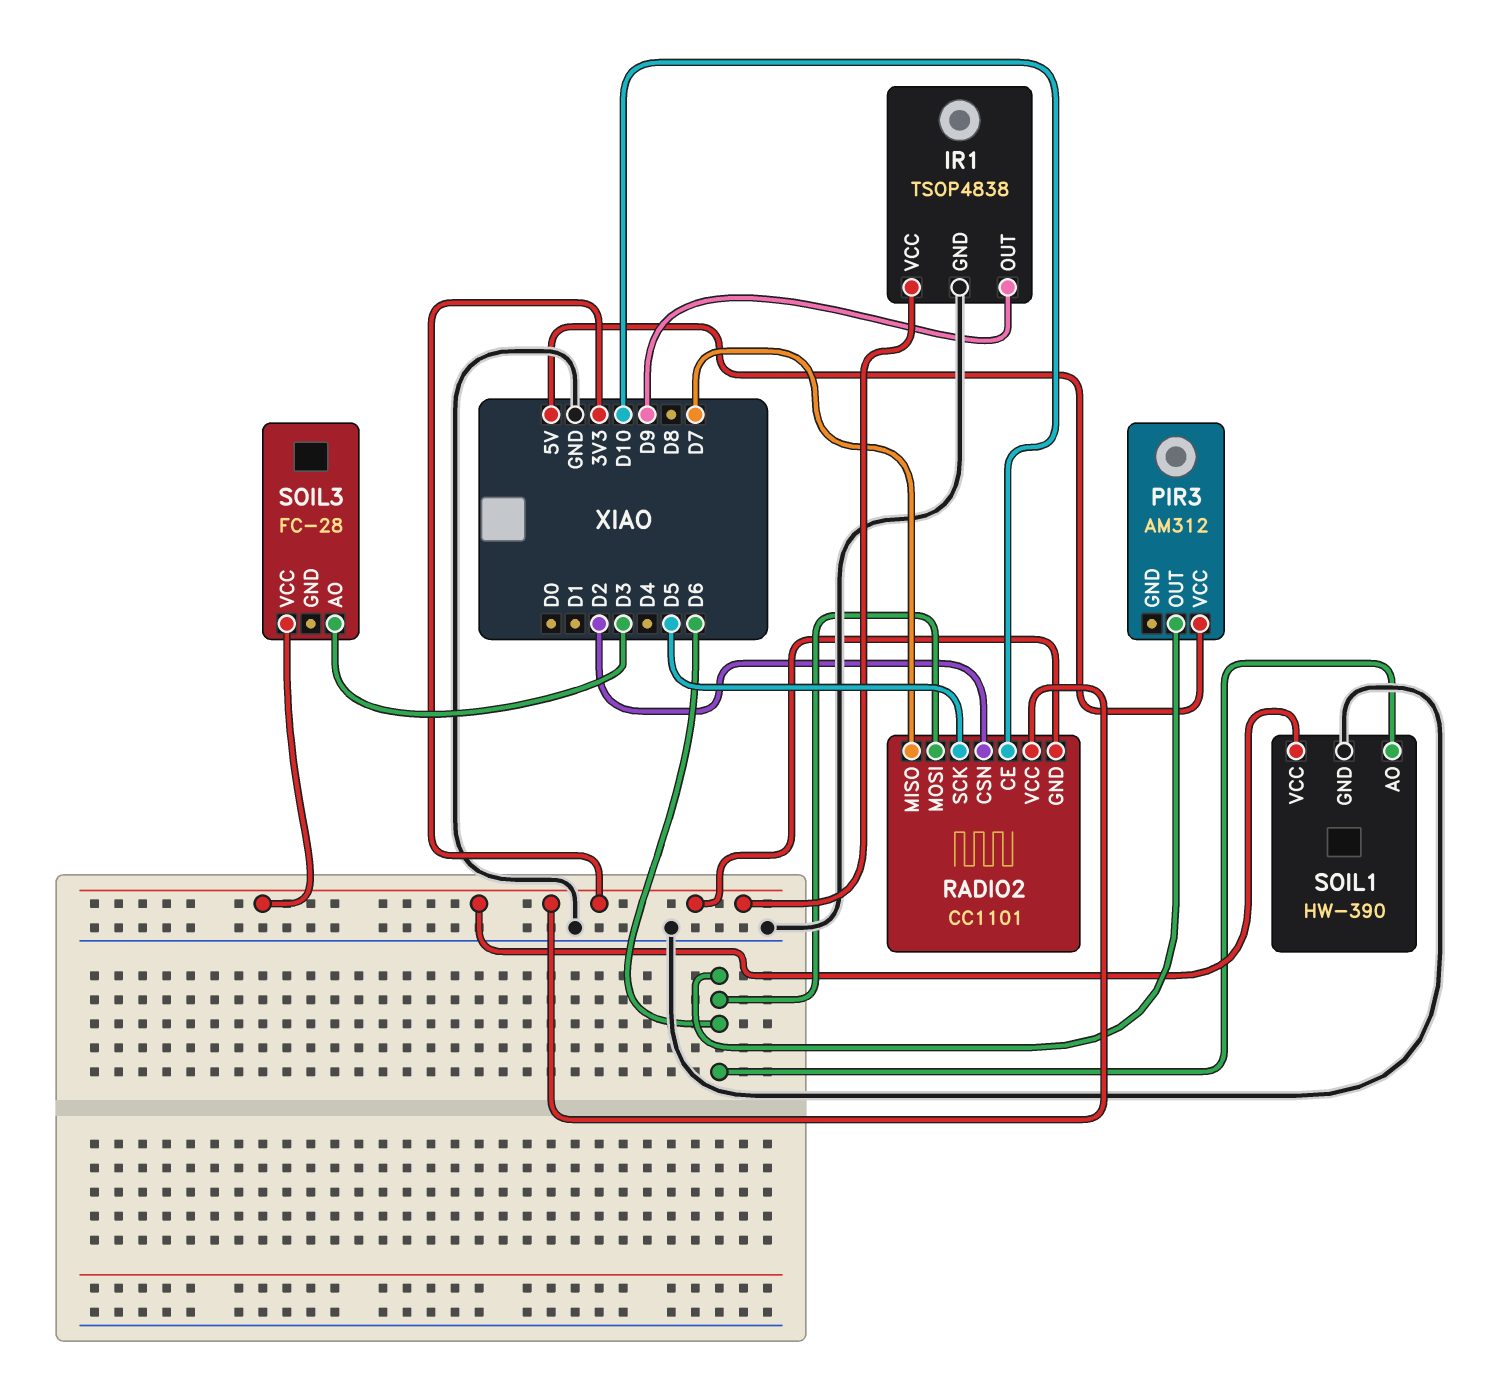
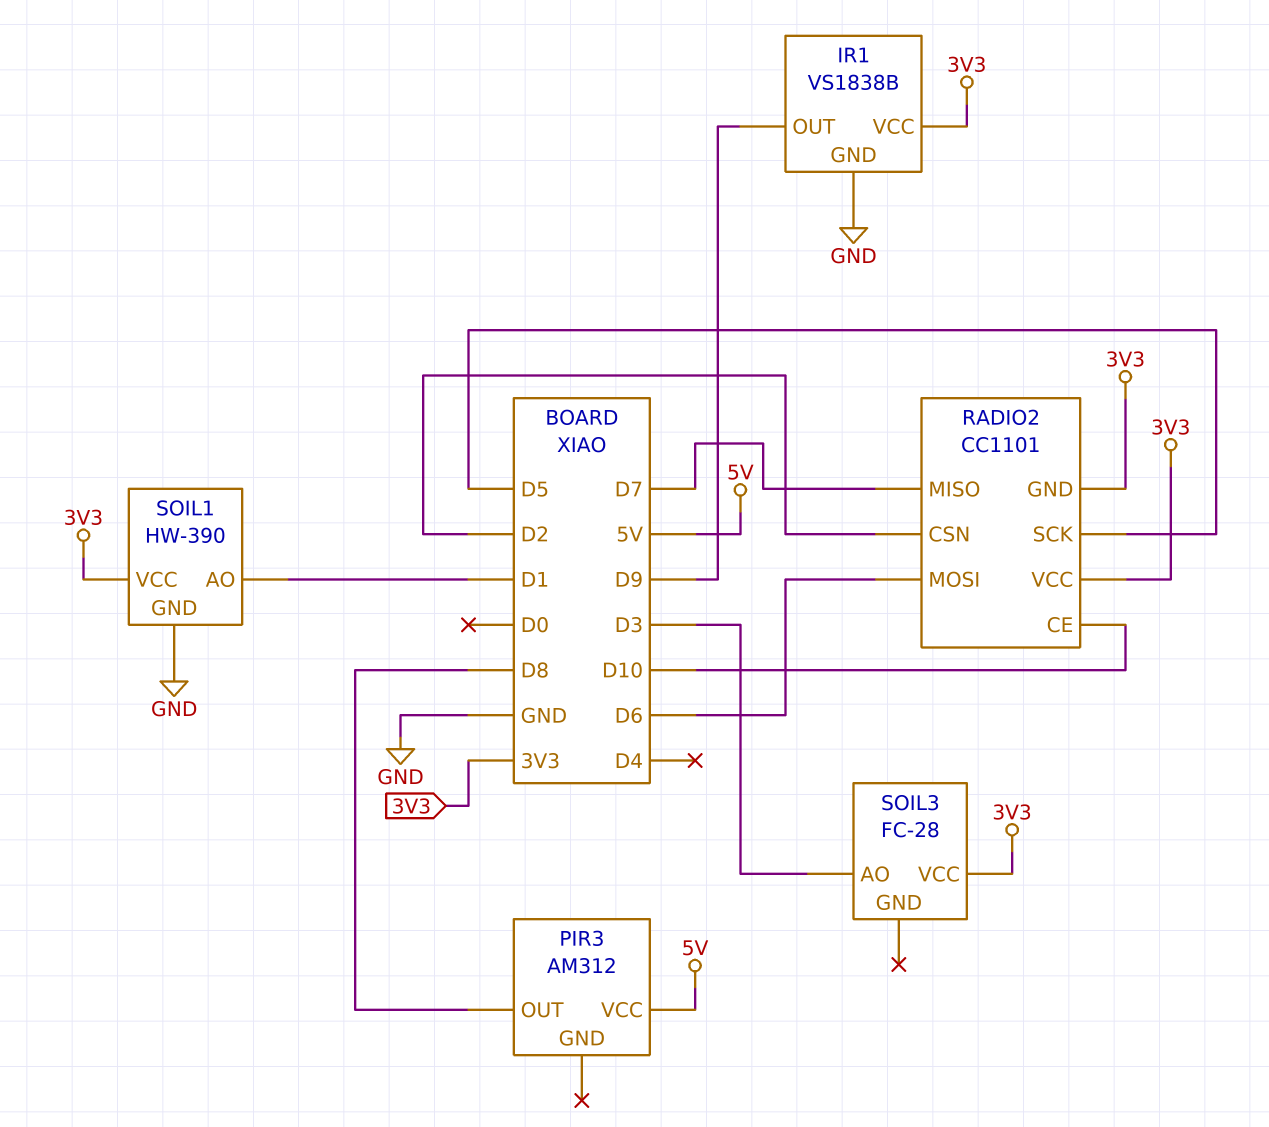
IR1: TSOP4838 -> VS1838B
PIR3 pin OUT: D6 -> D8
SOIL1 pin AO: D6 -> D1

